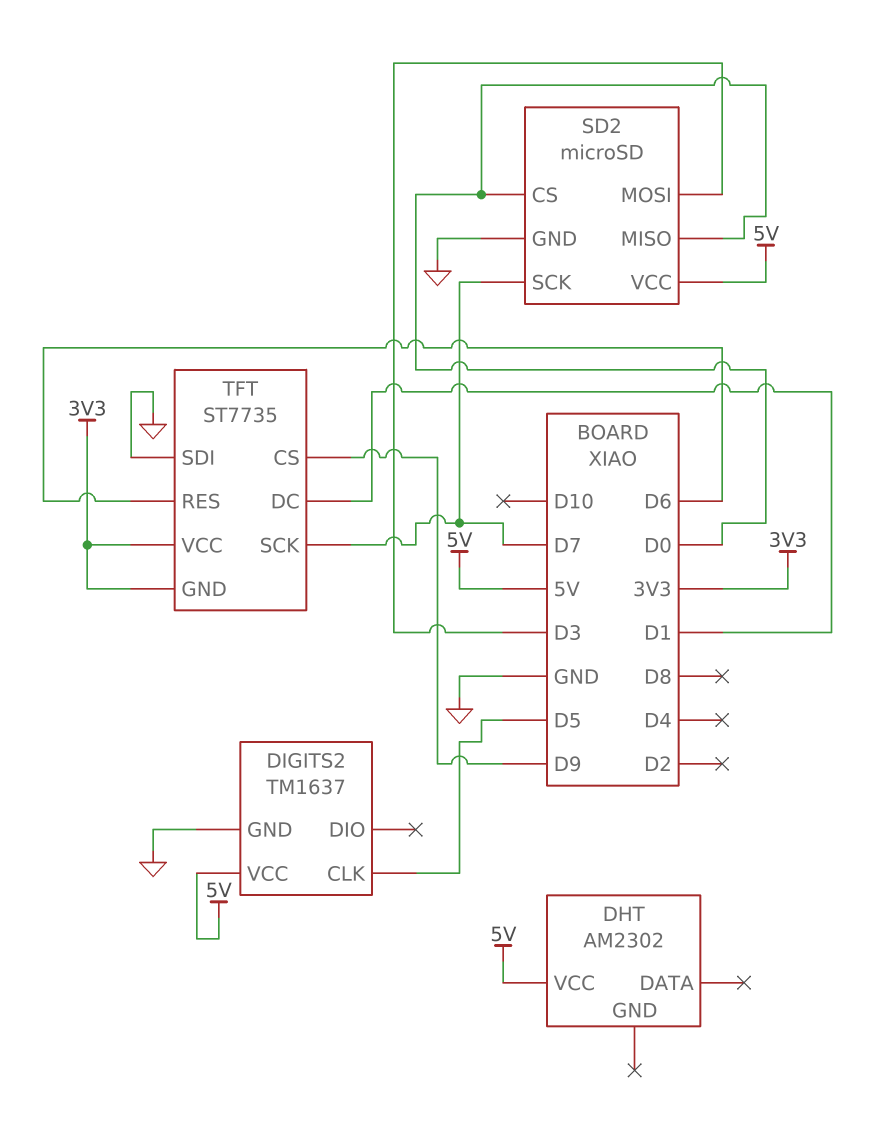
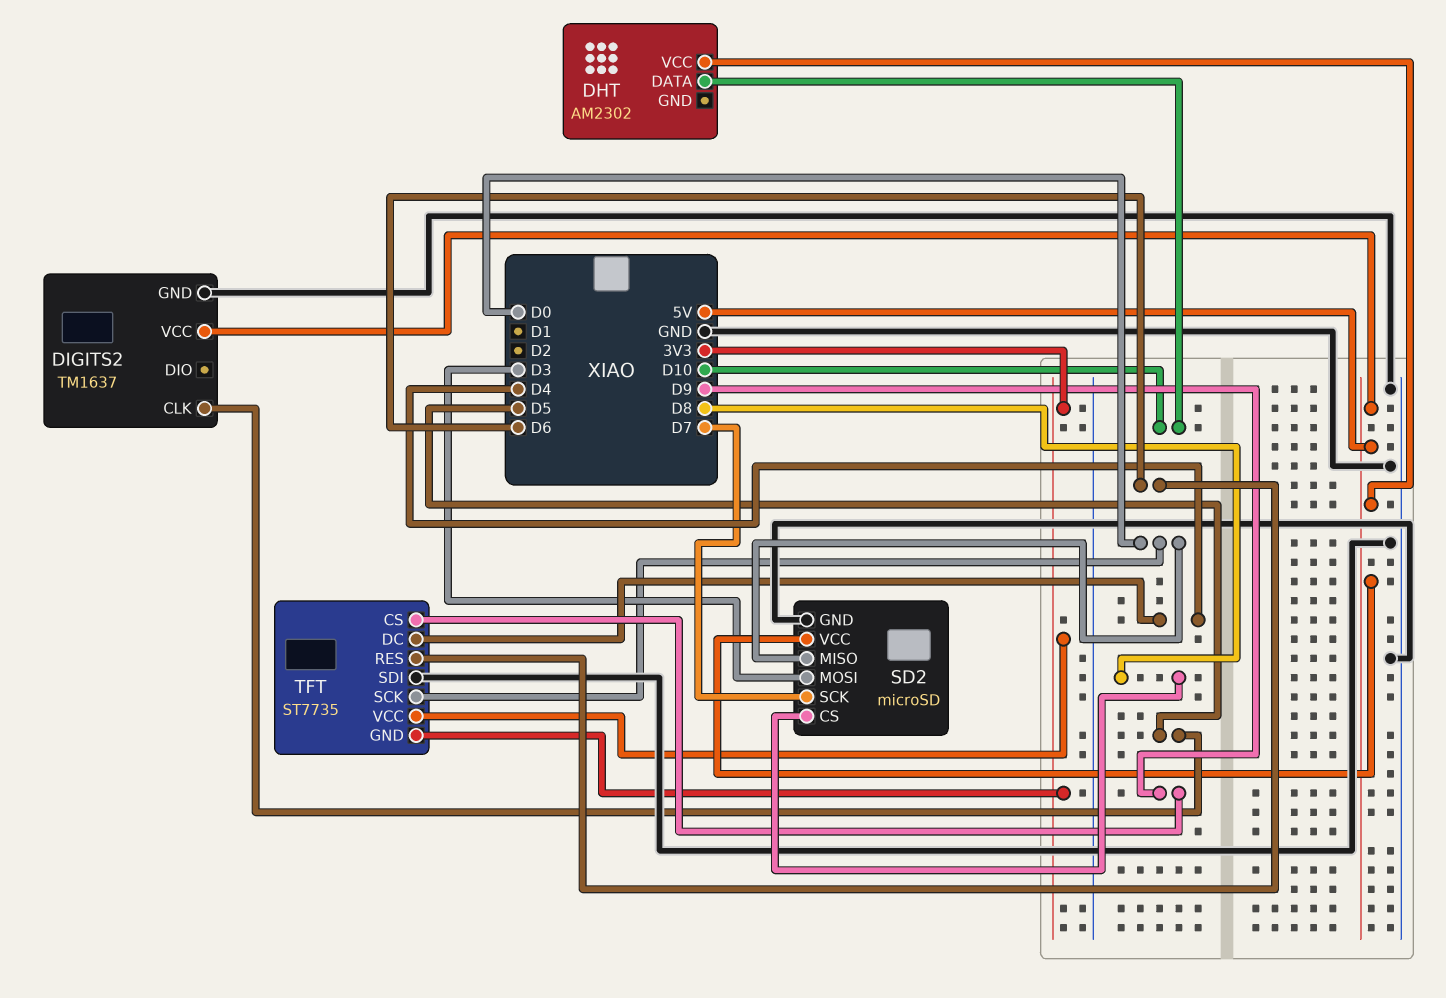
DHT pin DATA: none -> D10
SD2 pin CS: D0 -> D8
TFT pin DC: D1 -> D4
TFT pin SCK: D7 -> D0

